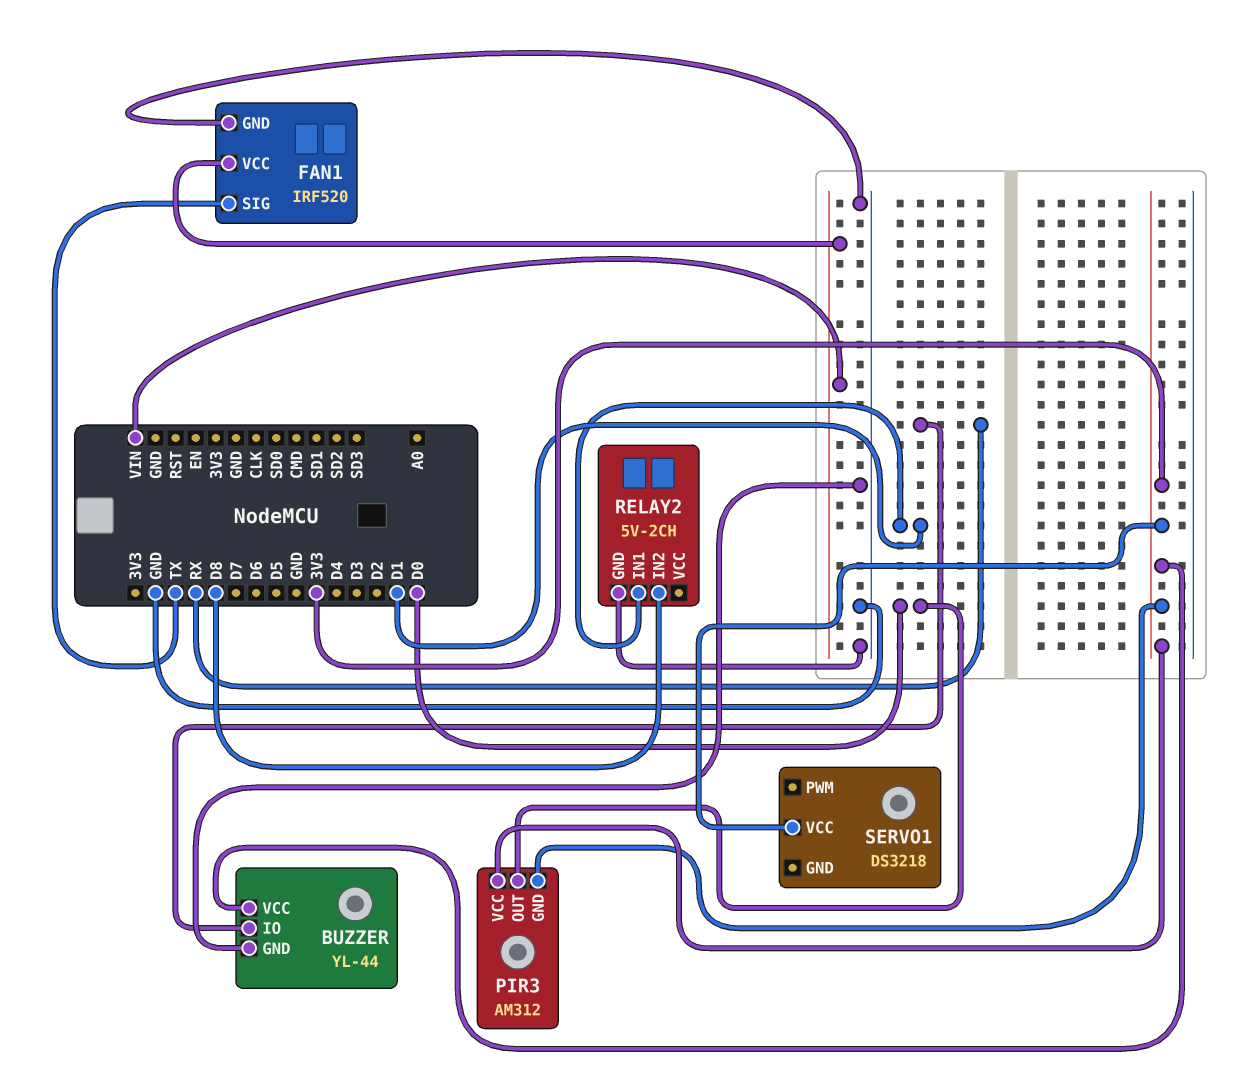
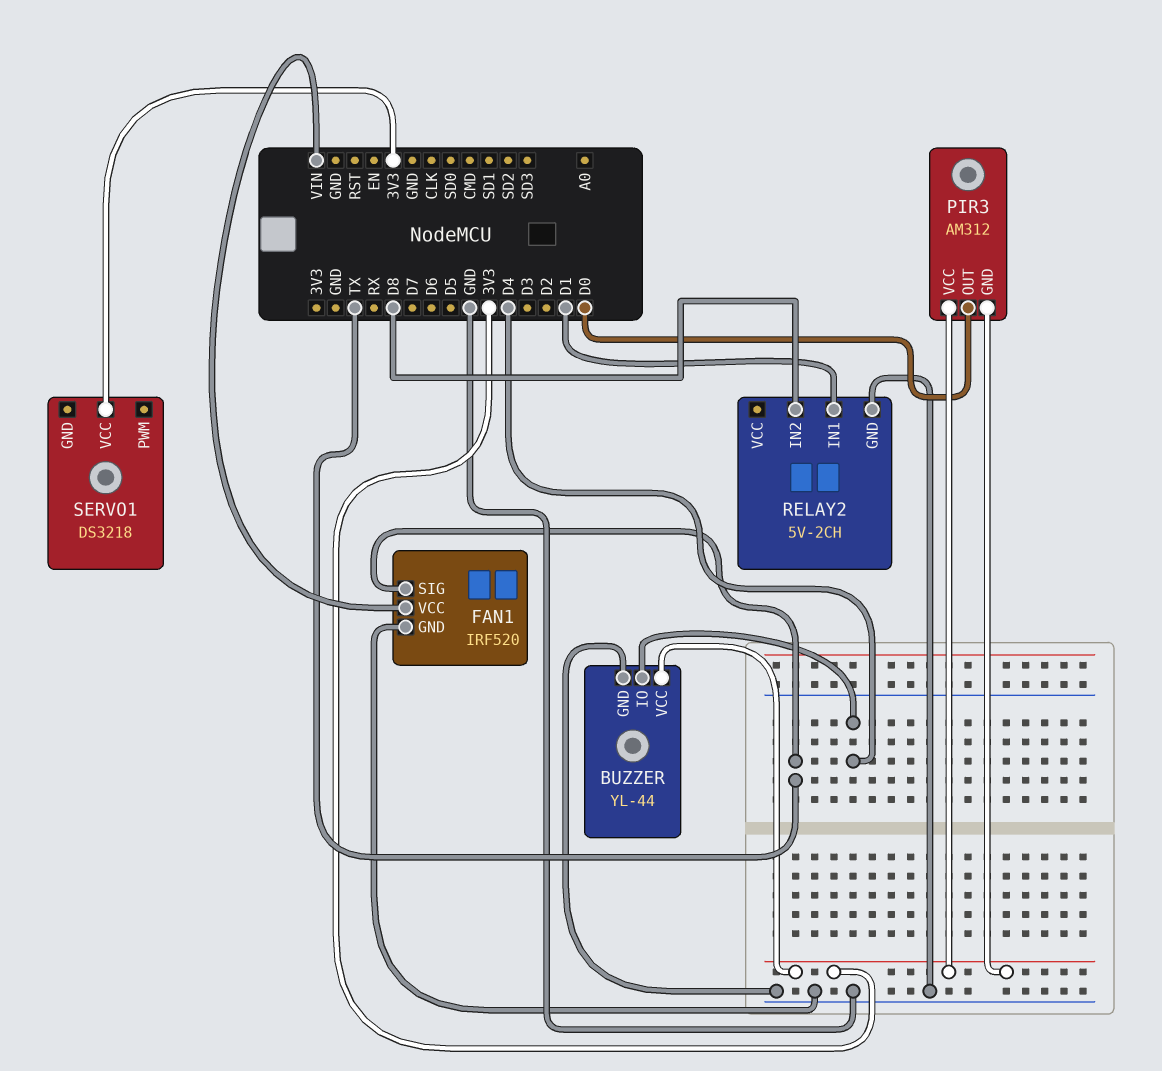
BUZZER pin IO: RX -> D4

